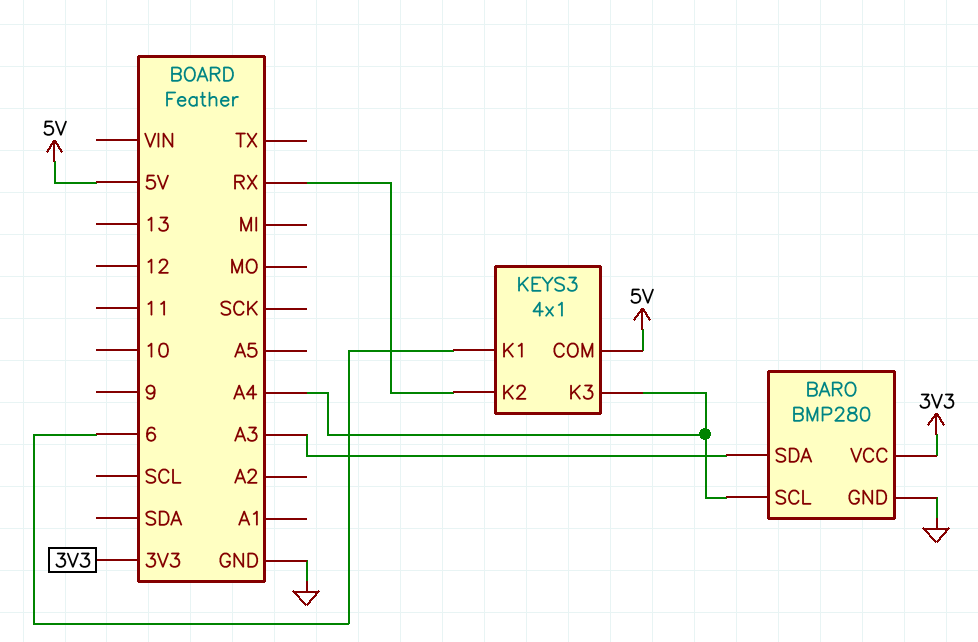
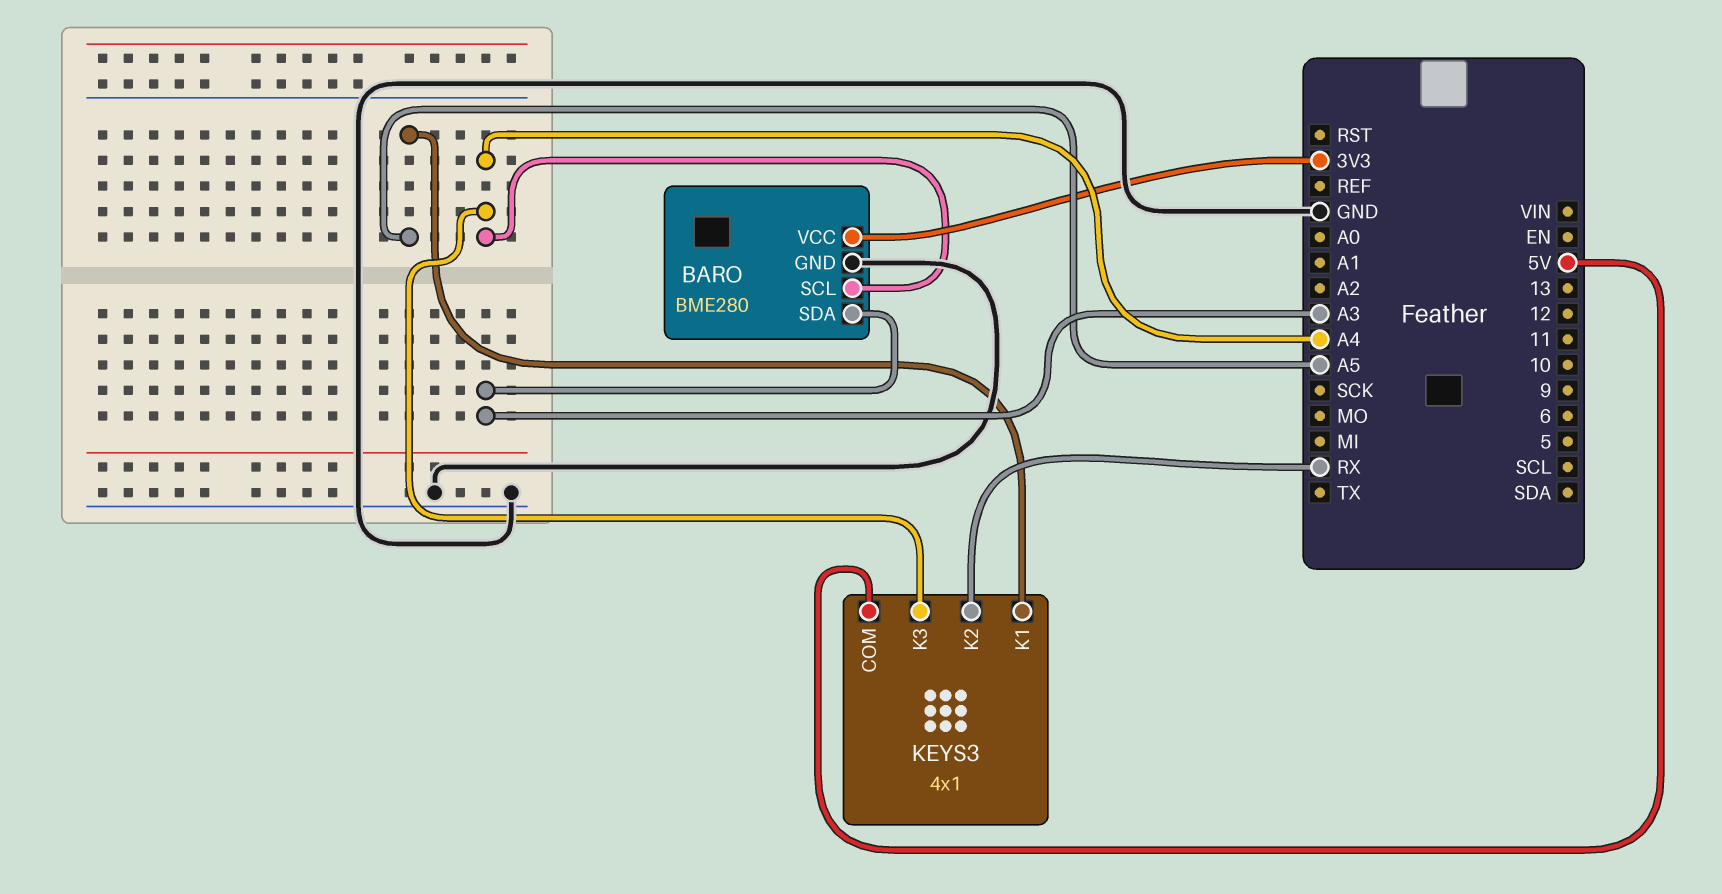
BARO: BMP280 -> BME280
KEYS3 pin K1: 6 -> A5

